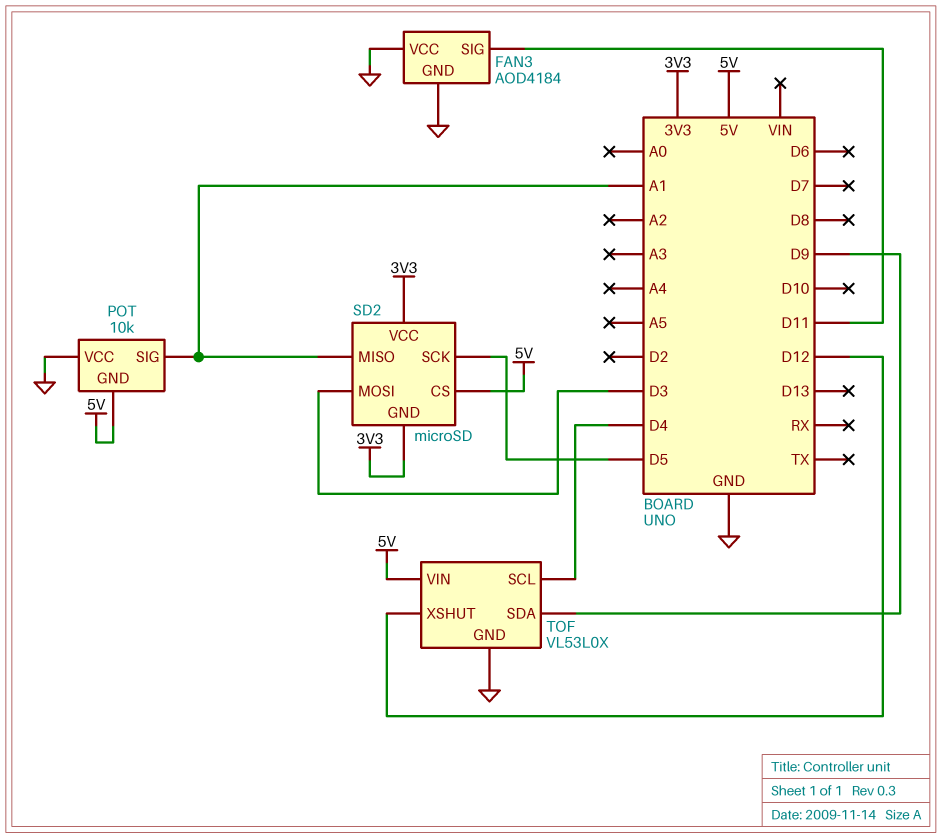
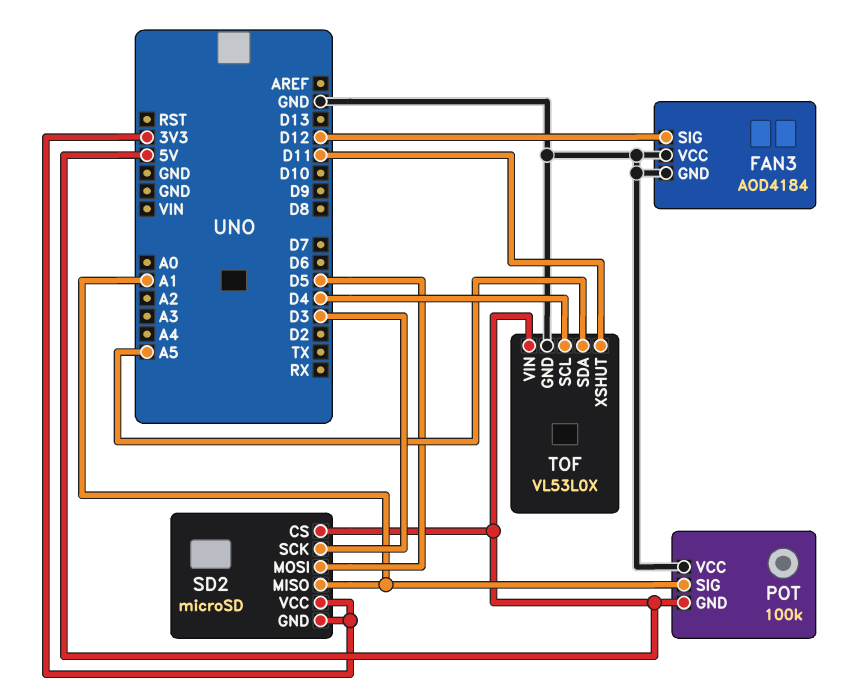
FAN3 pin SIG: D11 -> D12
POT: 10k -> 100k
SD2 pin MOSI: D3 -> D5
SD2 pin SCK: D5 -> D3
TOF pin SDA: D9 -> A5
TOF pin XSHUT: D12 -> D11

